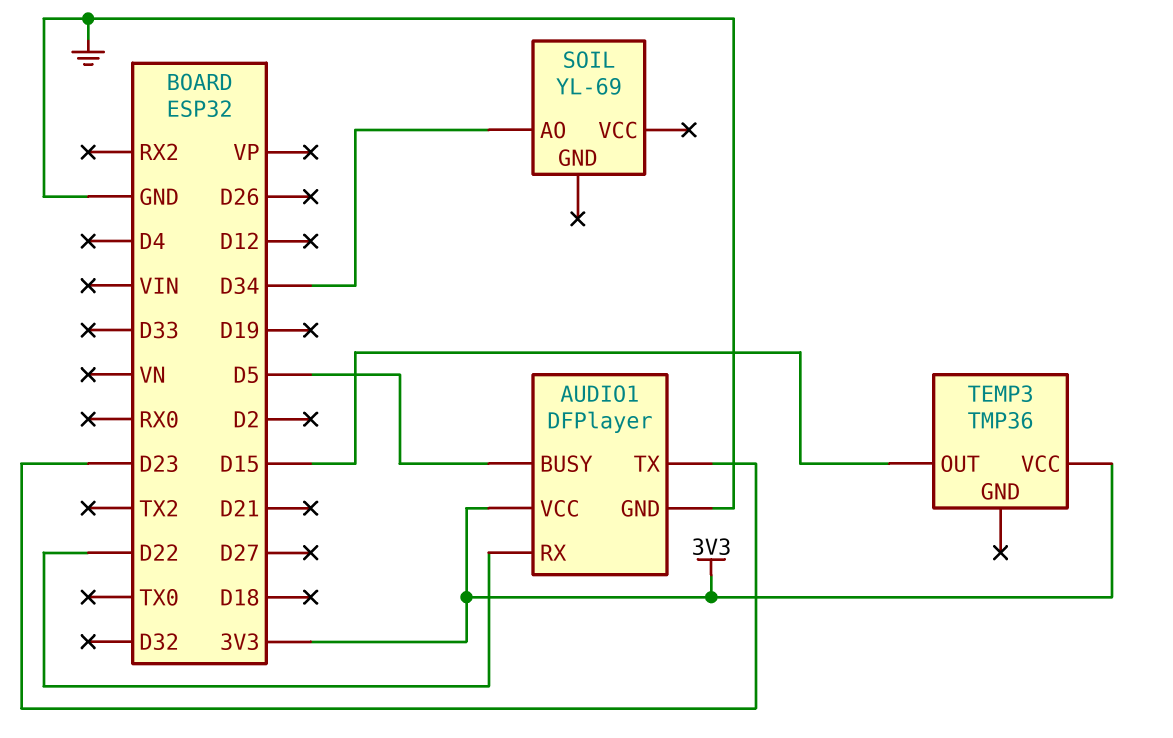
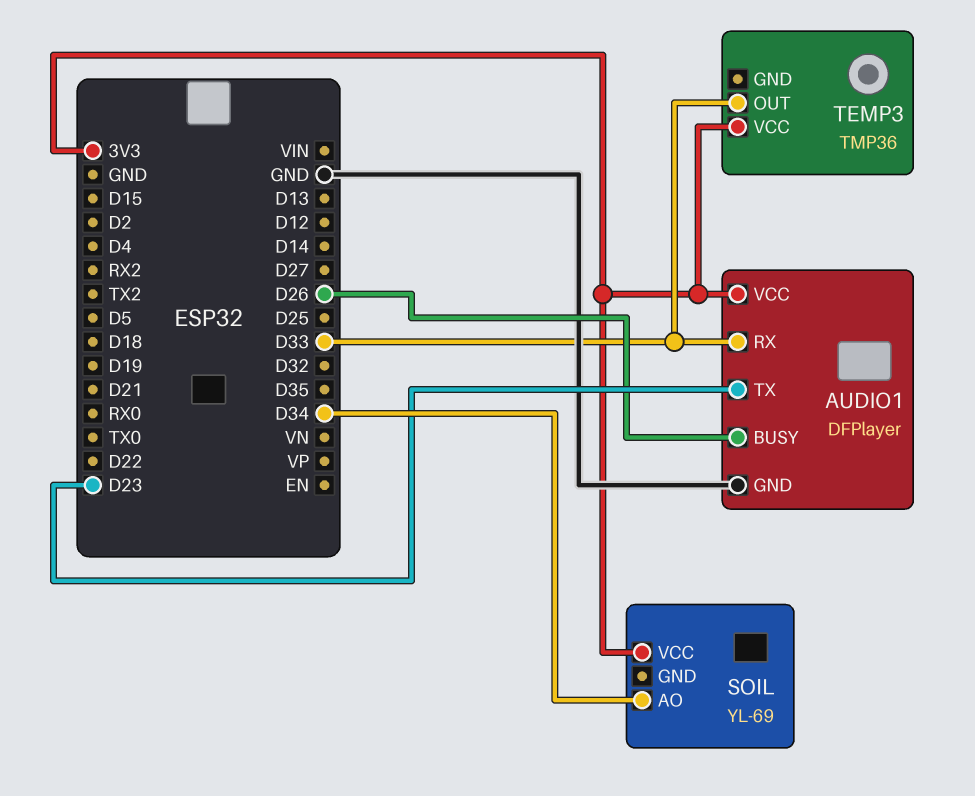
AUDIO1 pin BUSY: D5 -> D26
AUDIO1 pin RX: D22 -> D33
SOIL pin VCC: none -> 3V3
TEMP3 pin OUT: D15 -> D33

